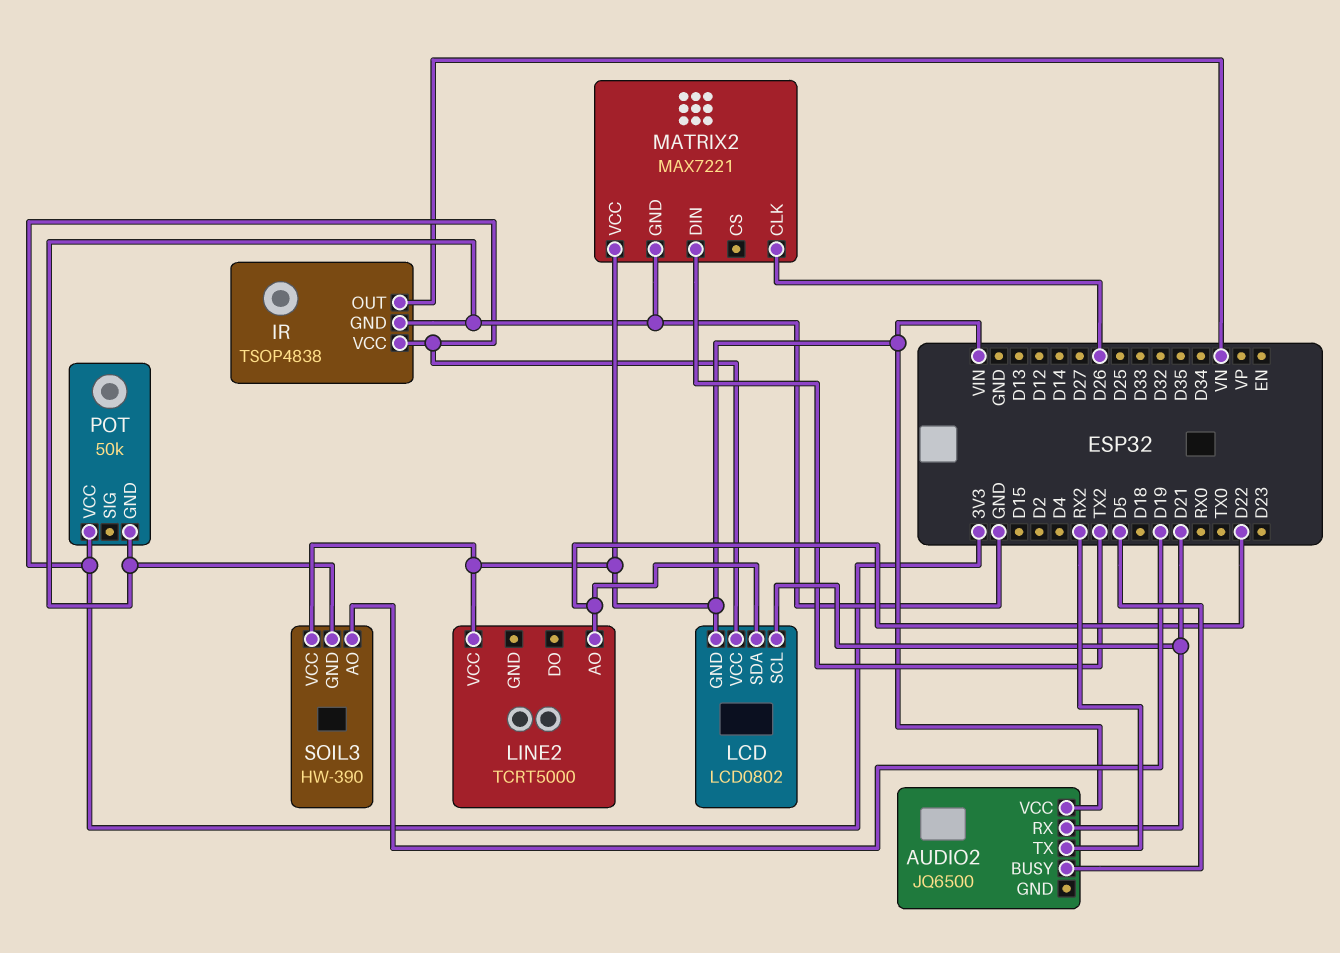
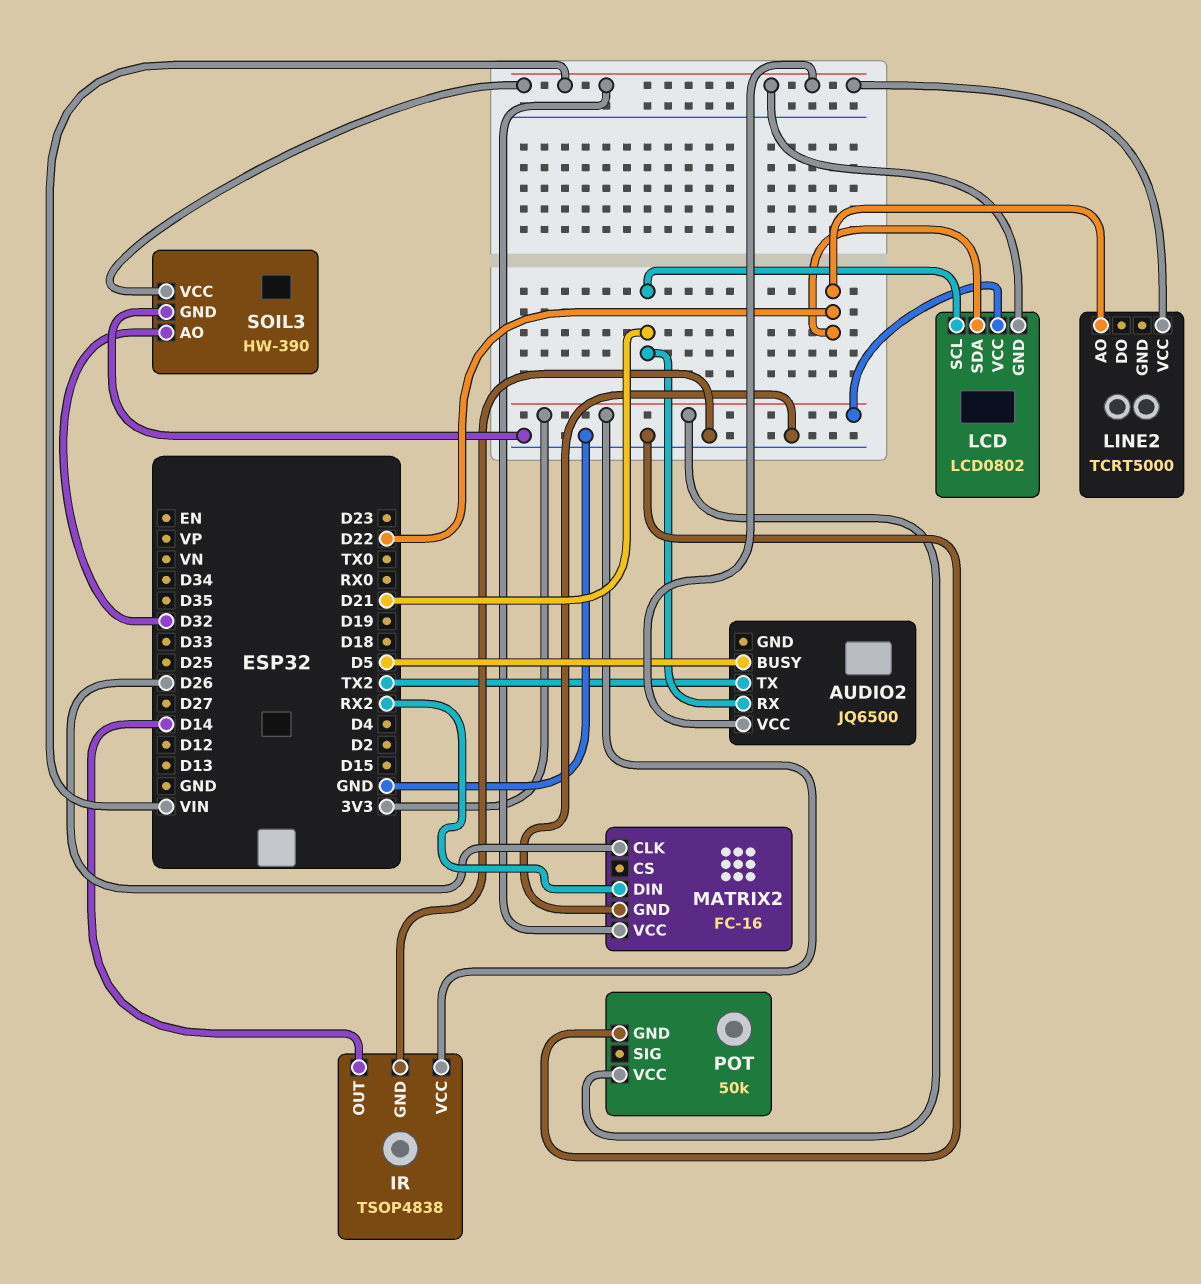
AUDIO2 pin TX: RX2 -> TX2
IR pin OUT: VN -> D14
MATRIX2: MAX7221 -> FC-16
MATRIX2 pin DIN: TX2 -> RX2
SOIL3 pin AO: D19 -> D32

